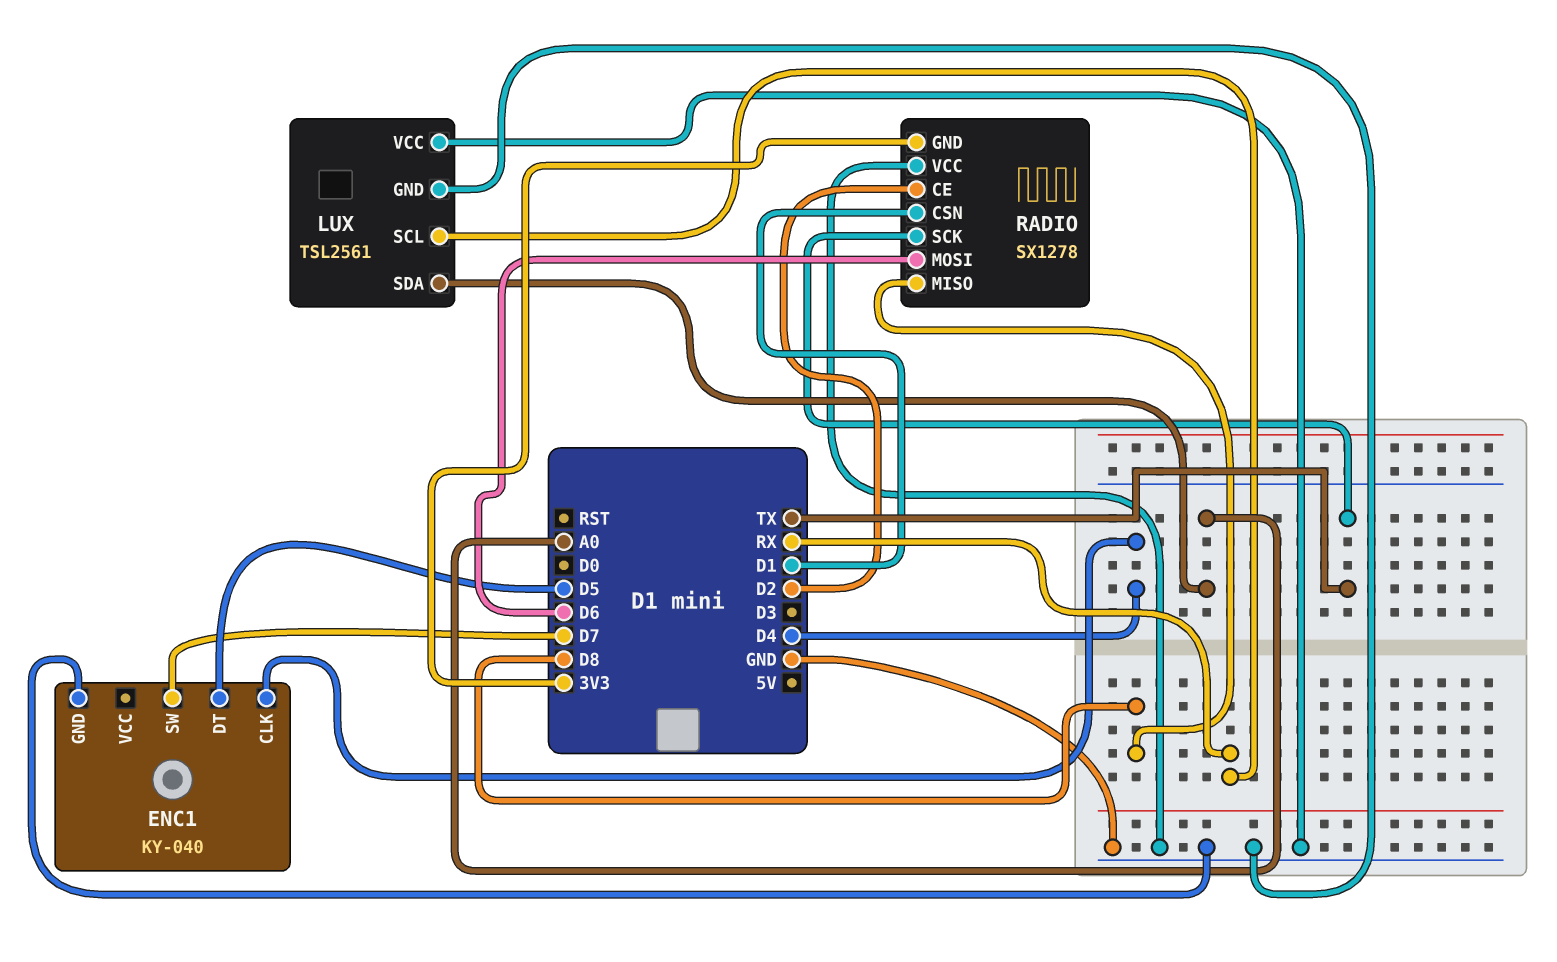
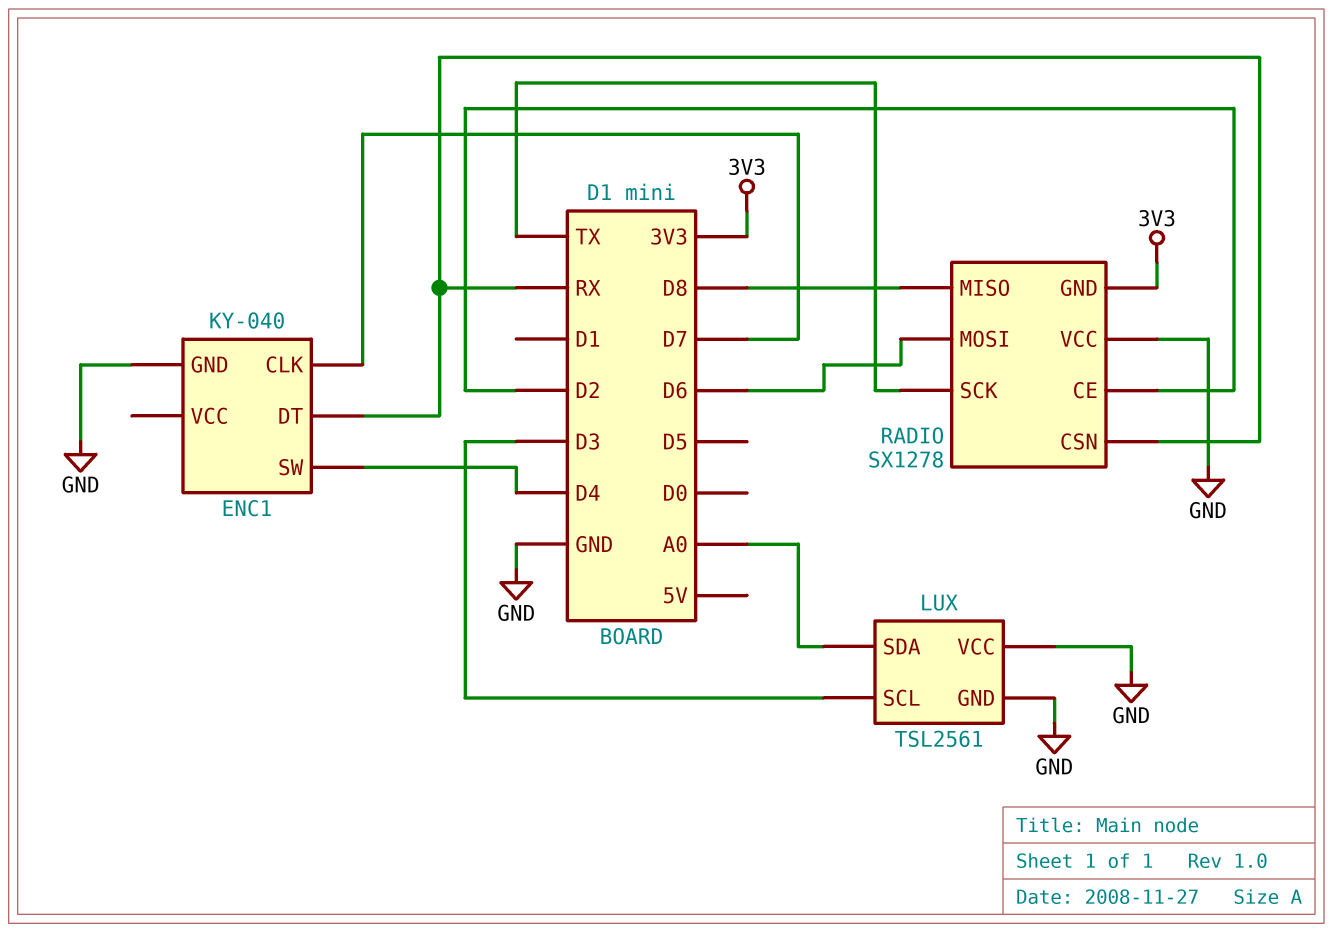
ENC1 pin CLK: D4 -> D7
ENC1 pin DT: D5 -> RX
ENC1 pin SW: D7 -> D4
LUX pin SCL: RX -> D3
RADIO pin CSN: D1 -> RX

